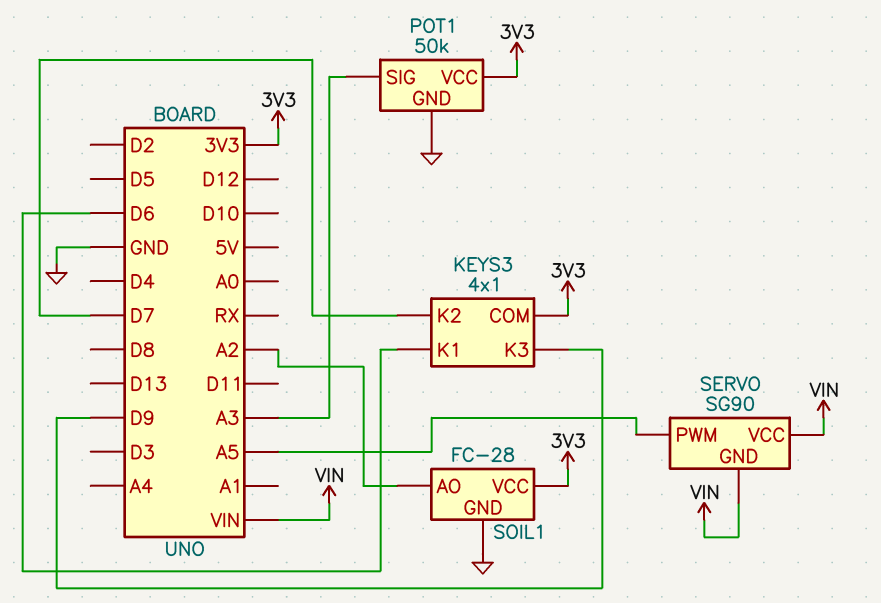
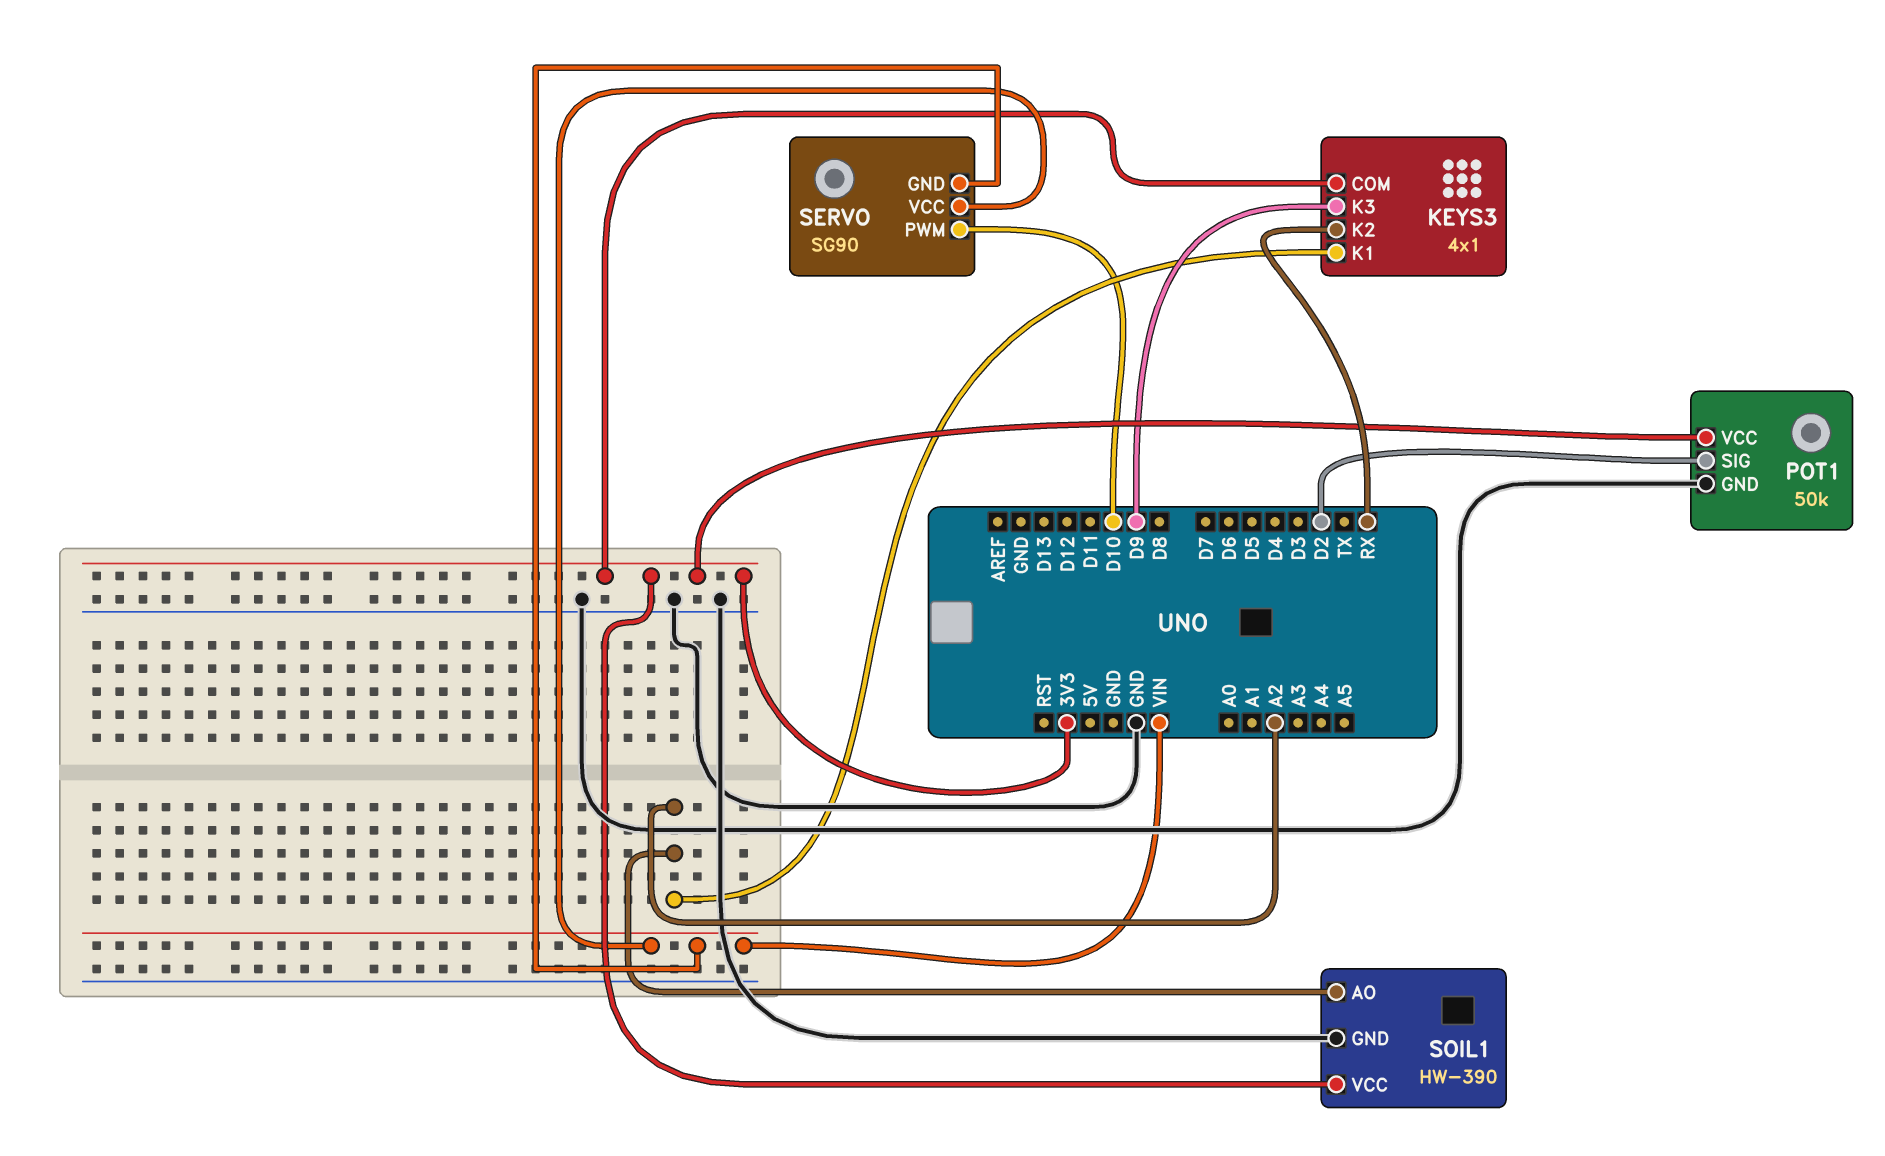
KEYS3 pin K1: D6 -> A2
KEYS3 pin K2: D7 -> RX
POT1 pin SIG: A3 -> D2
SERVO pin PWM: A5 -> D10
SOIL1: FC-28 -> HW-390

